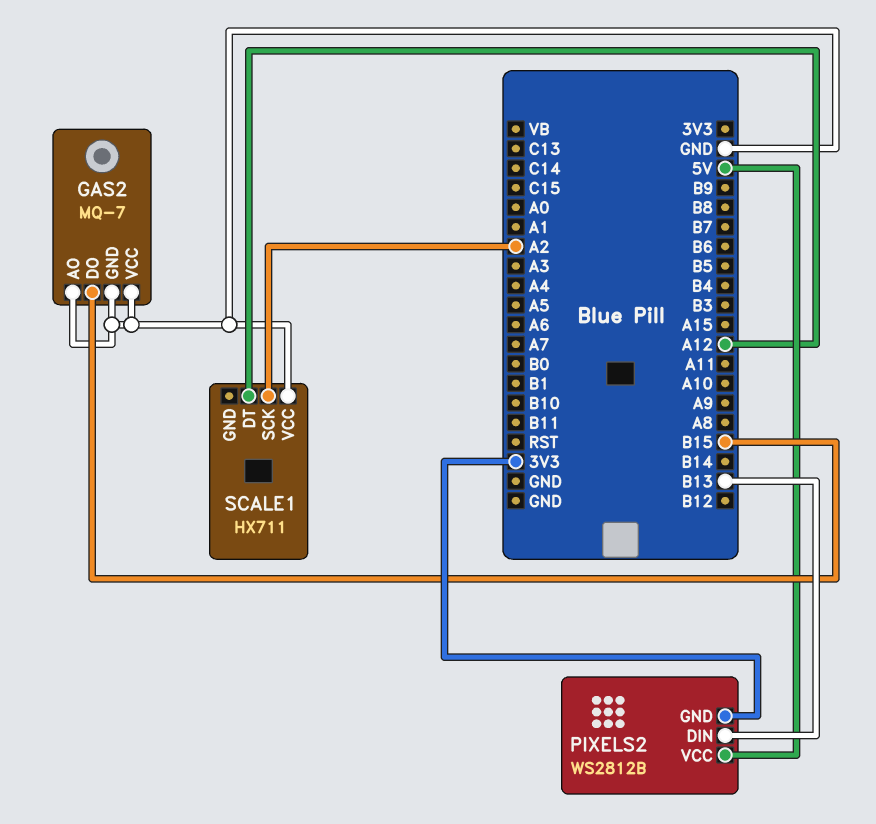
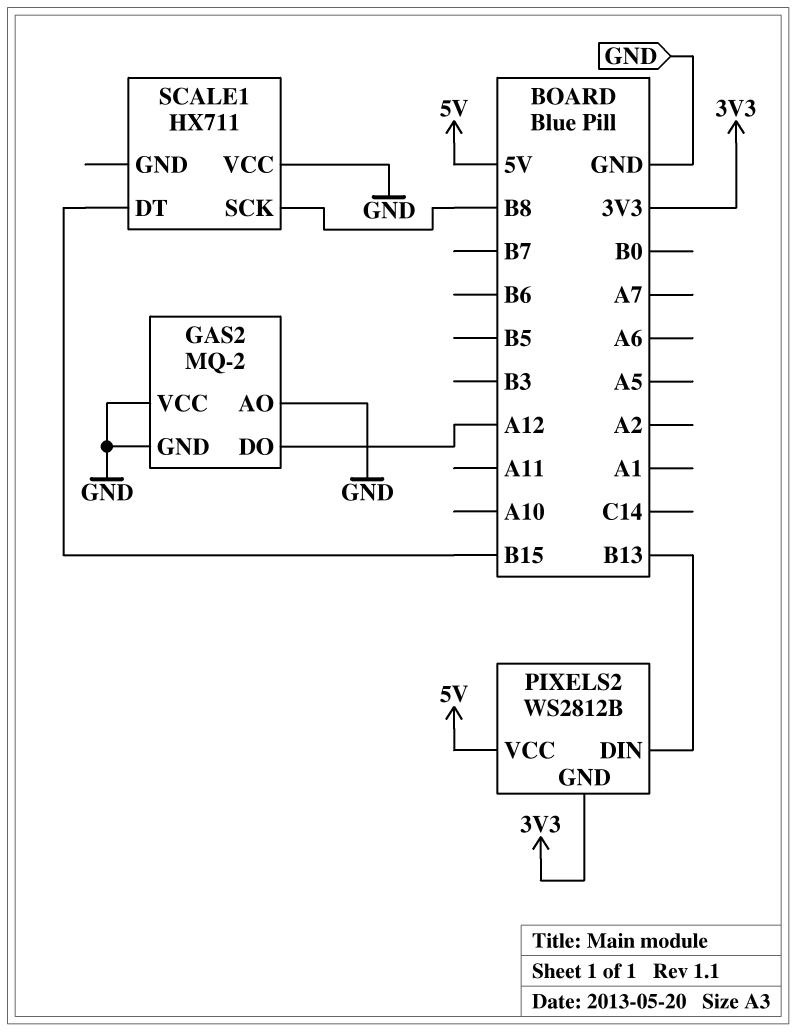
GAS2: MQ-7 -> MQ-2
GAS2 pin DO: B15 -> A12
SCALE1 pin DT: A12 -> B15
SCALE1 pin SCK: A2 -> B8

